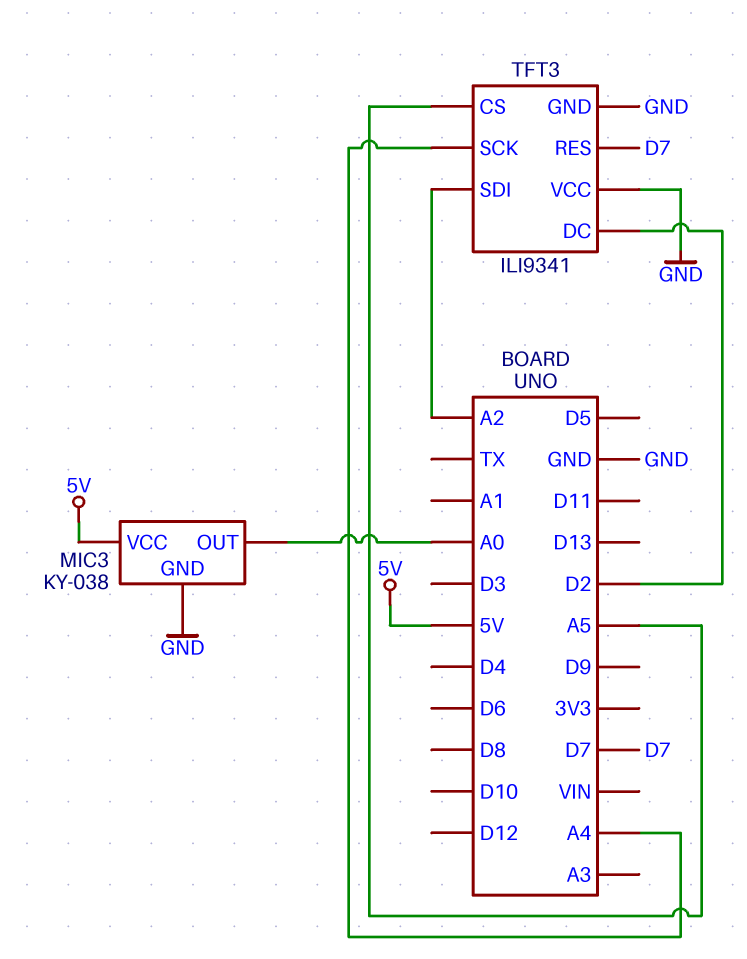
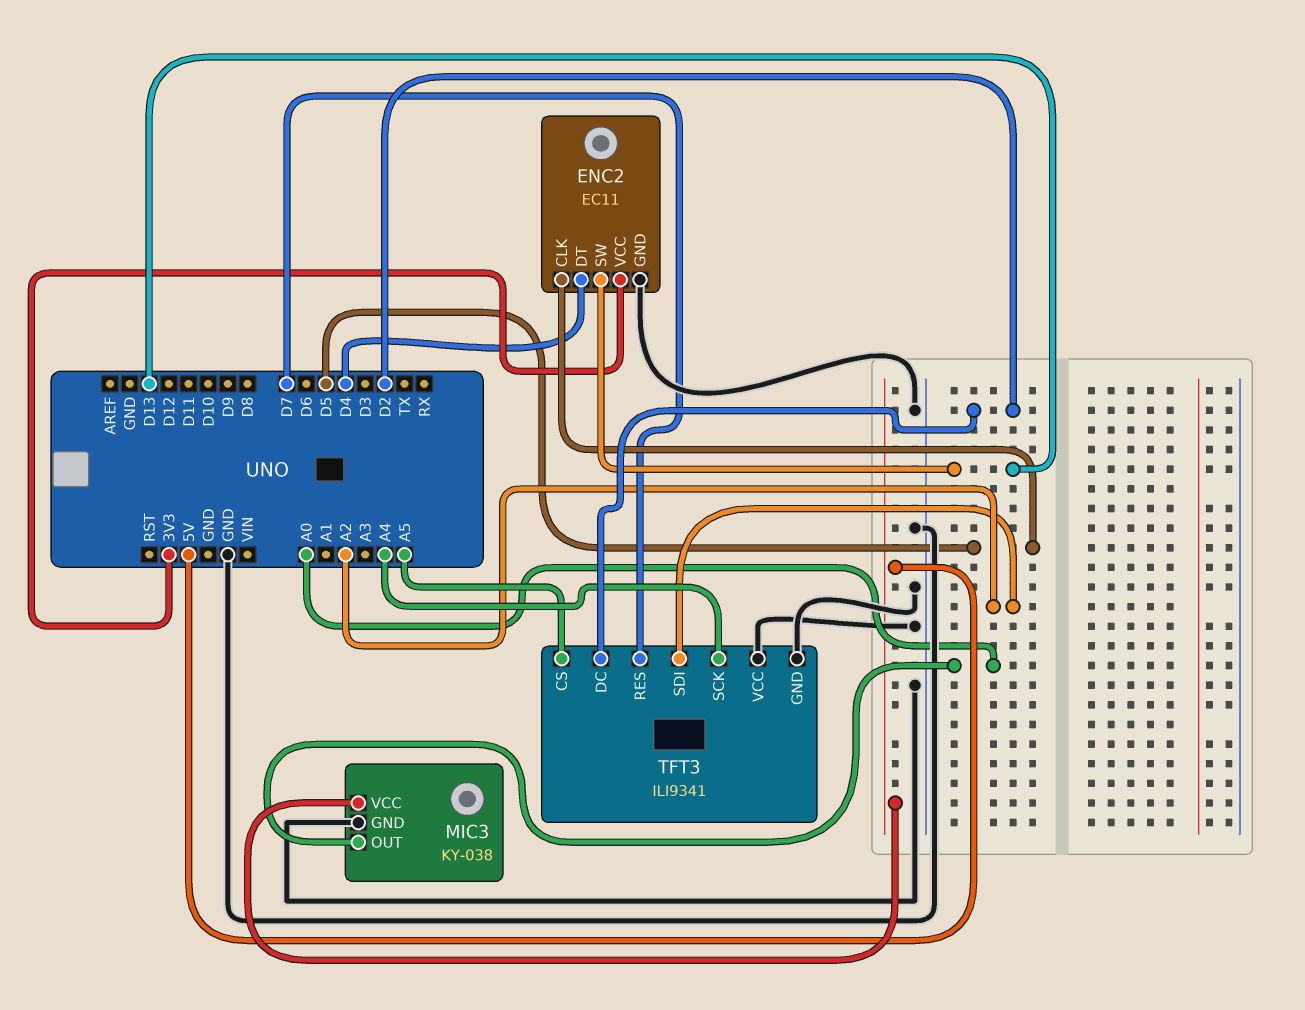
ENC2: none -> EC11
ENC2 pin CLK: none -> D5
ENC2 pin DT: none -> D4
ENC2 pin GND: none -> GND
ENC2 pin SW: none -> D13
ENC2 pin VCC: none -> 3V3

